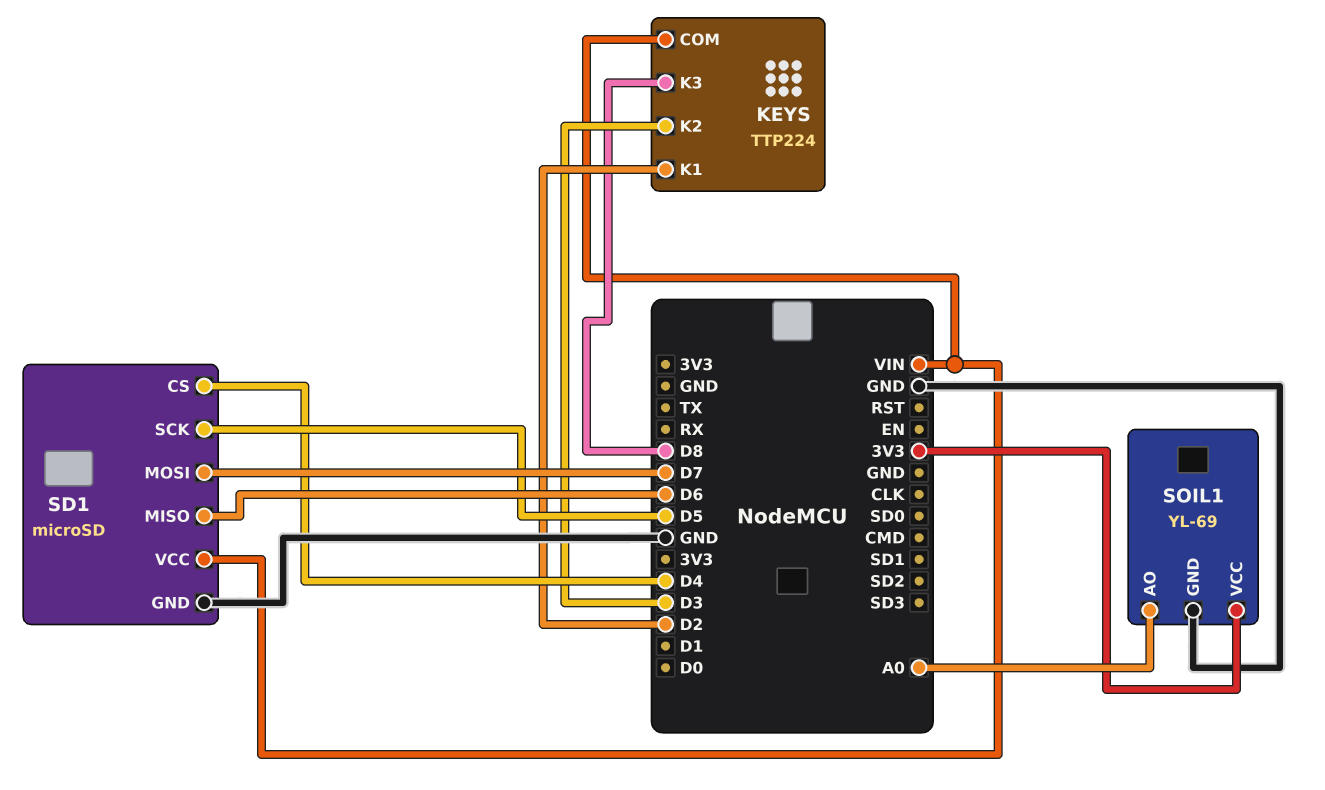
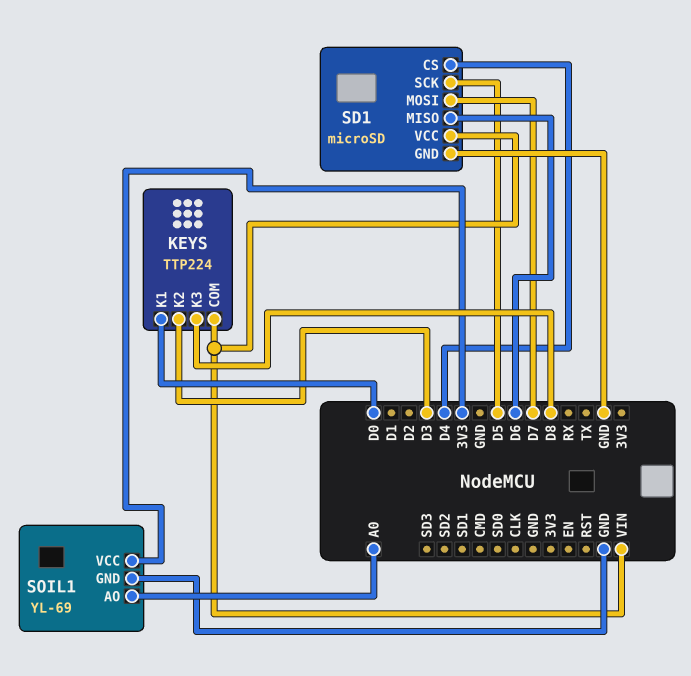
KEYS pin K1: D2 -> D0

